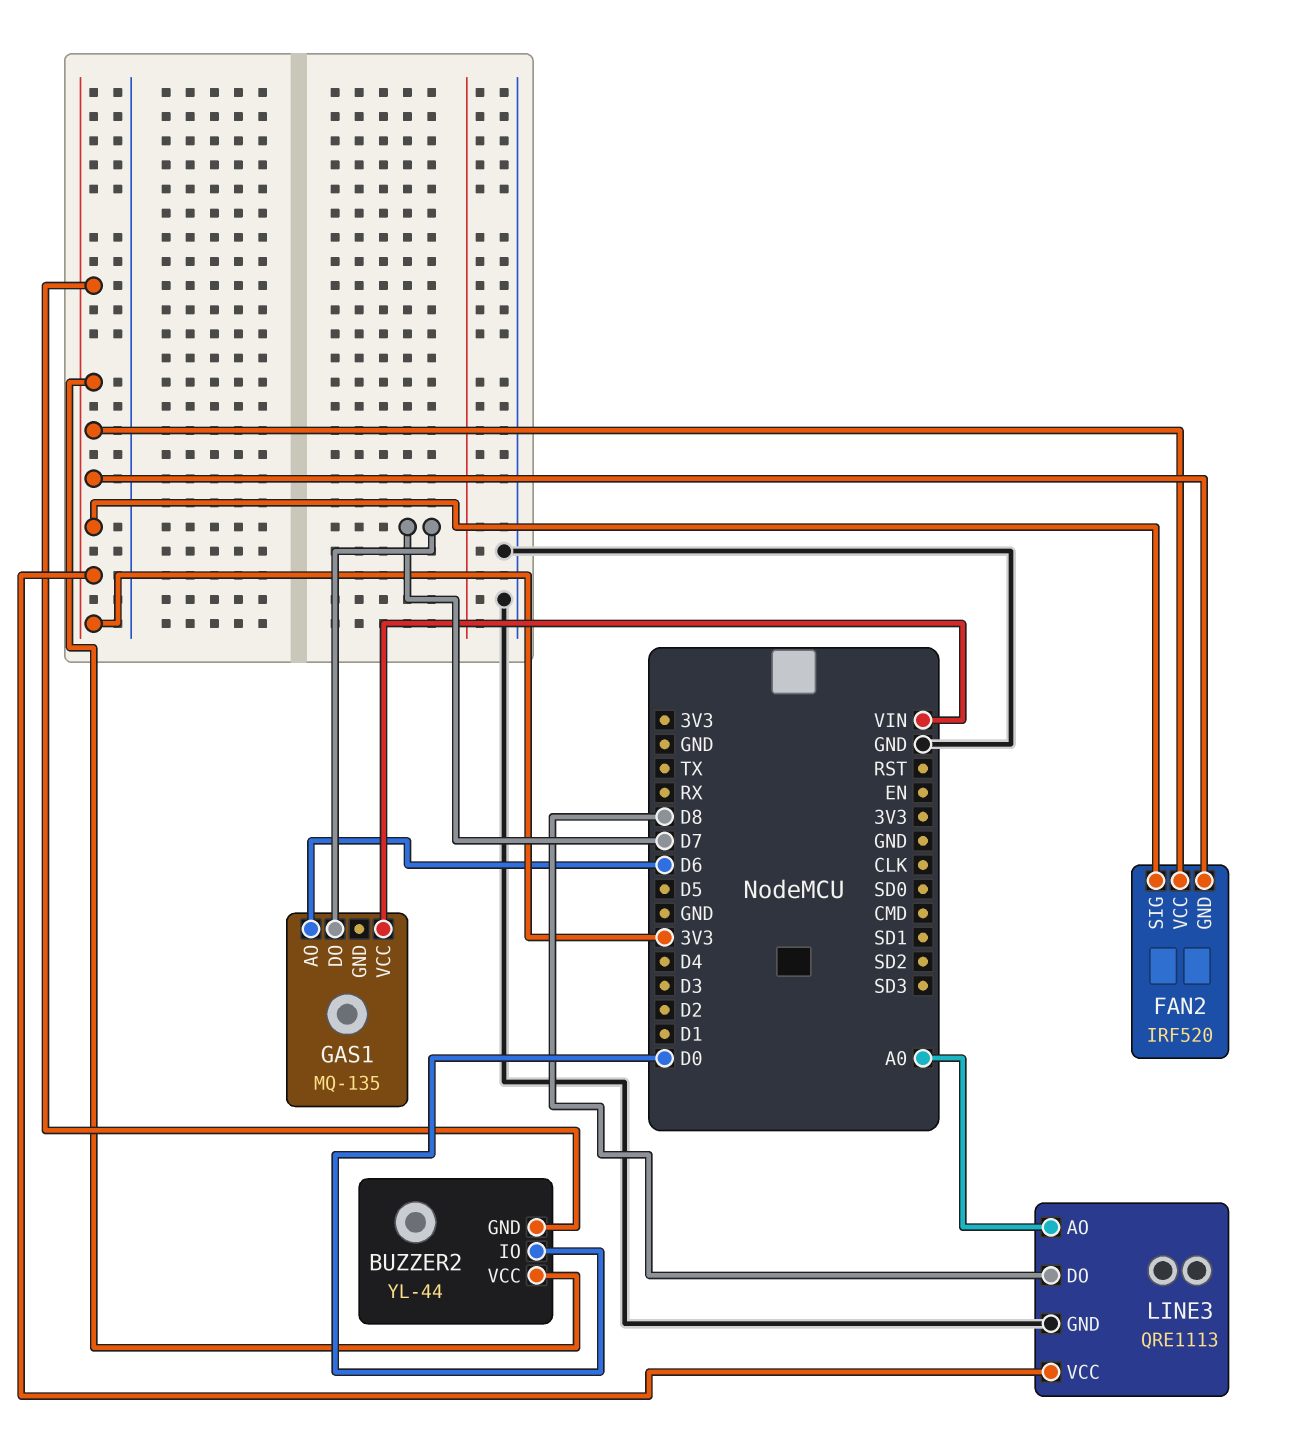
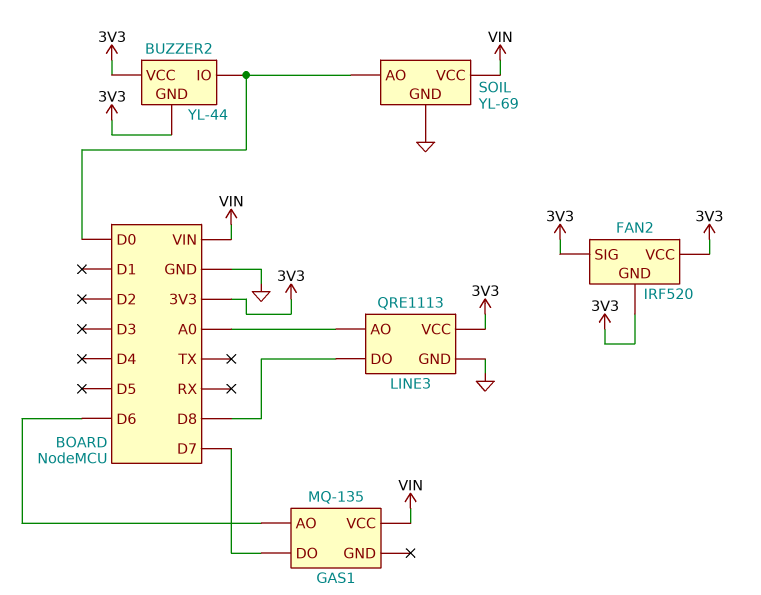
SOIL: none -> YL-69
SOIL pin AO: none -> D0
SOIL pin GND: none -> GND
SOIL pin VCC: none -> VIN

